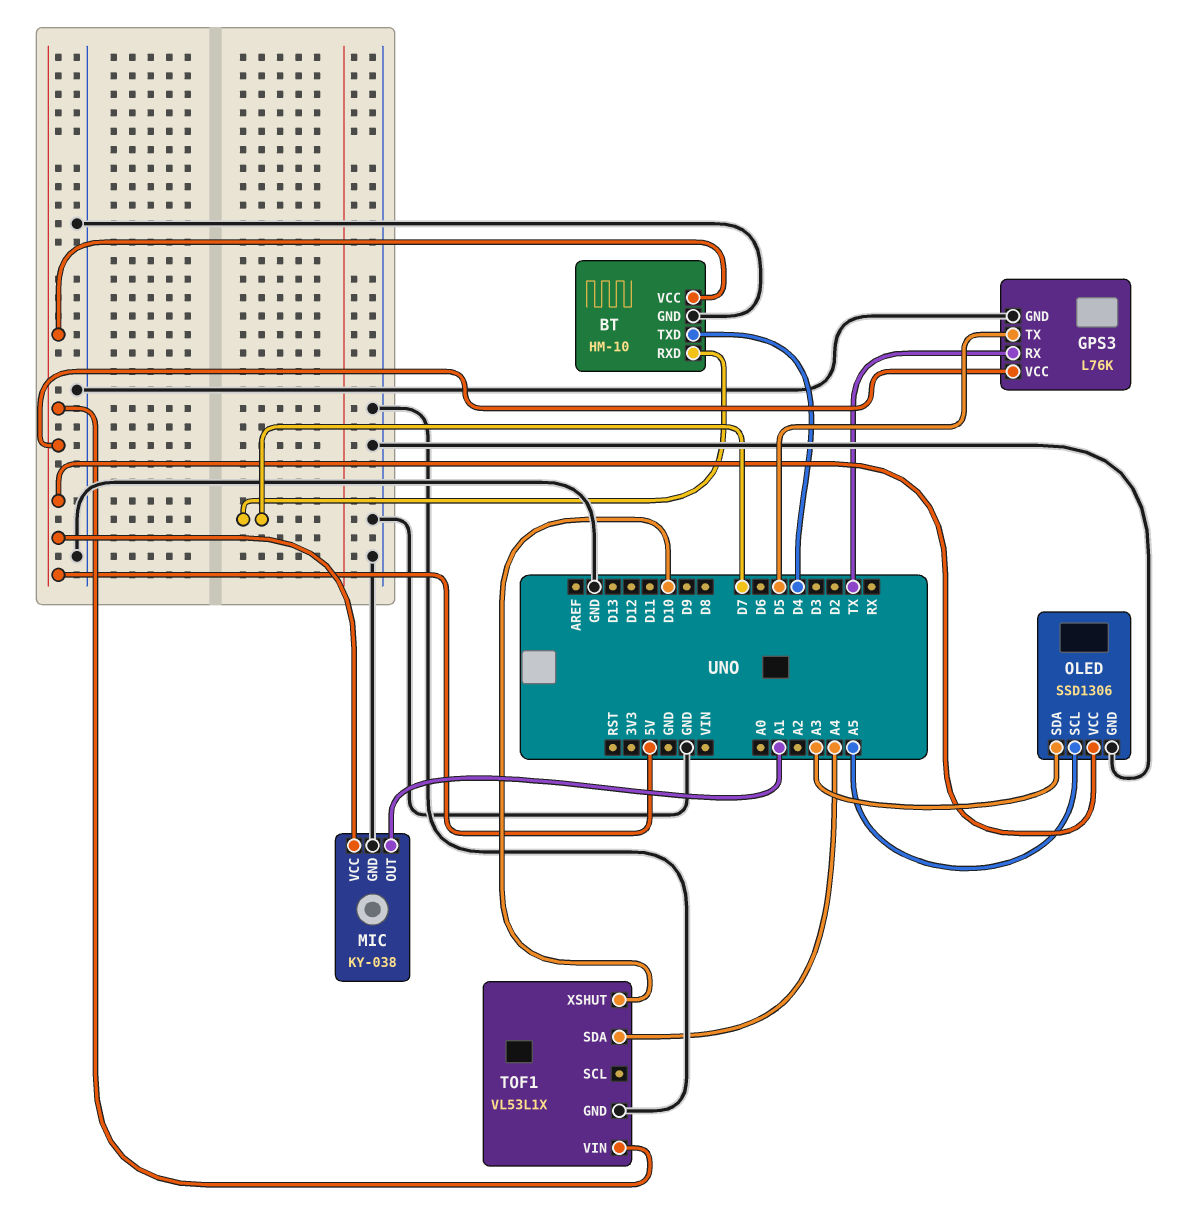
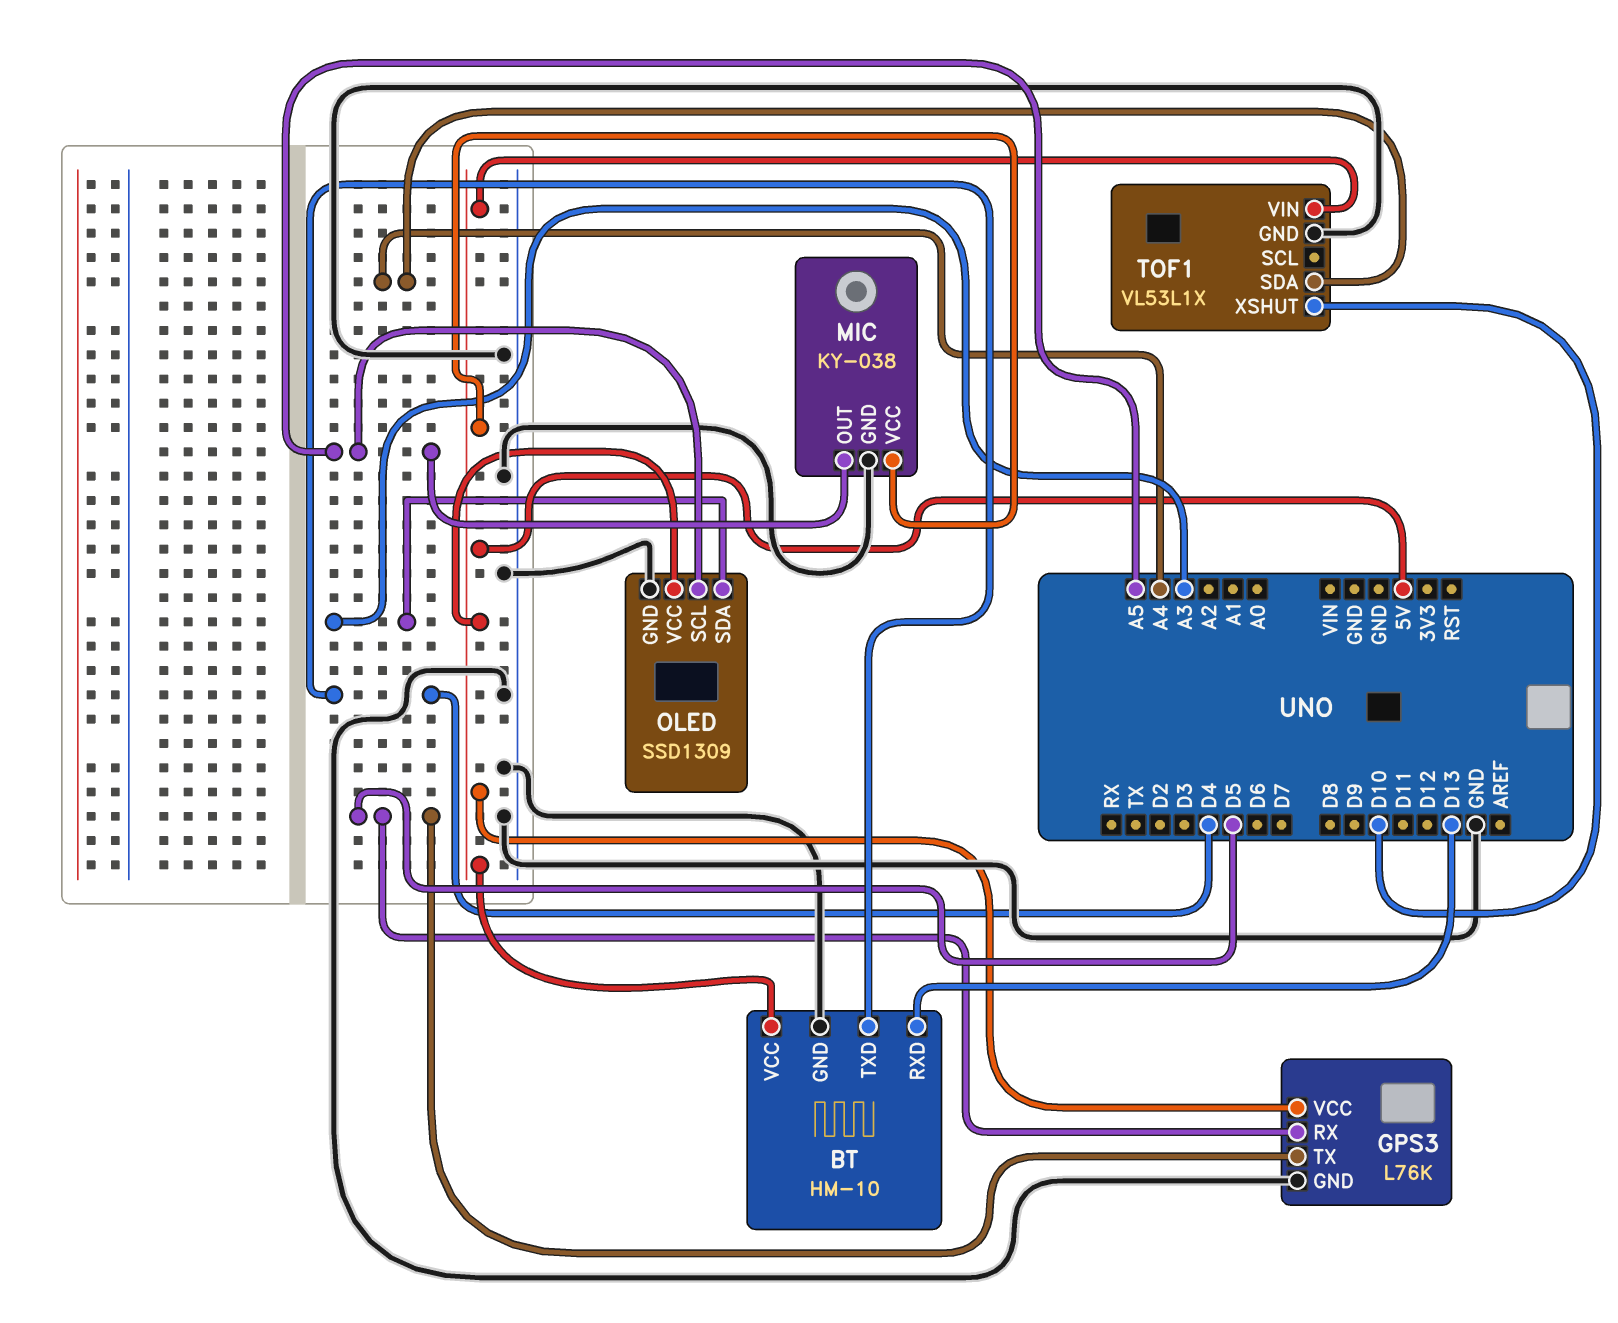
BT pin RXD: D7 -> D13
GPS3 pin RX: TX -> D5
MIC pin OUT: A1 -> A5
OLED: SSD1306 -> SSD1309

